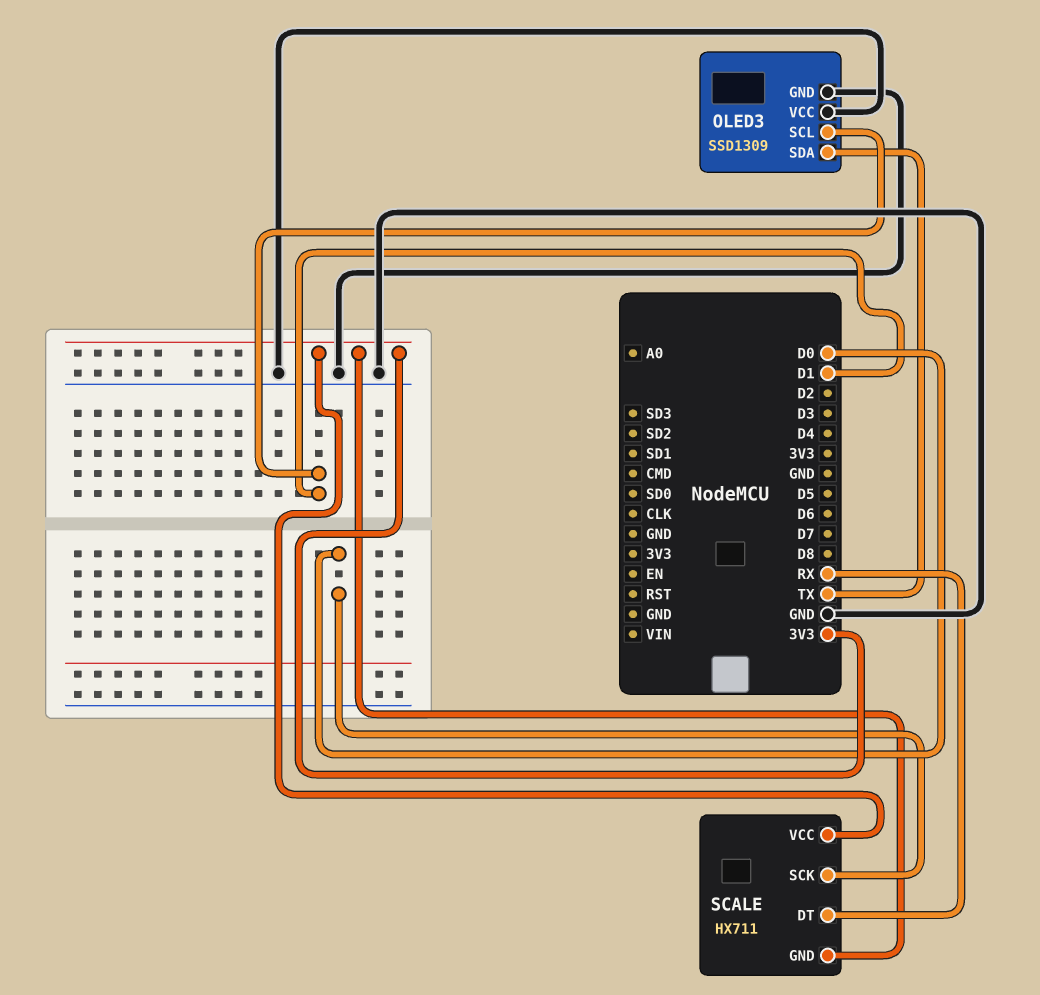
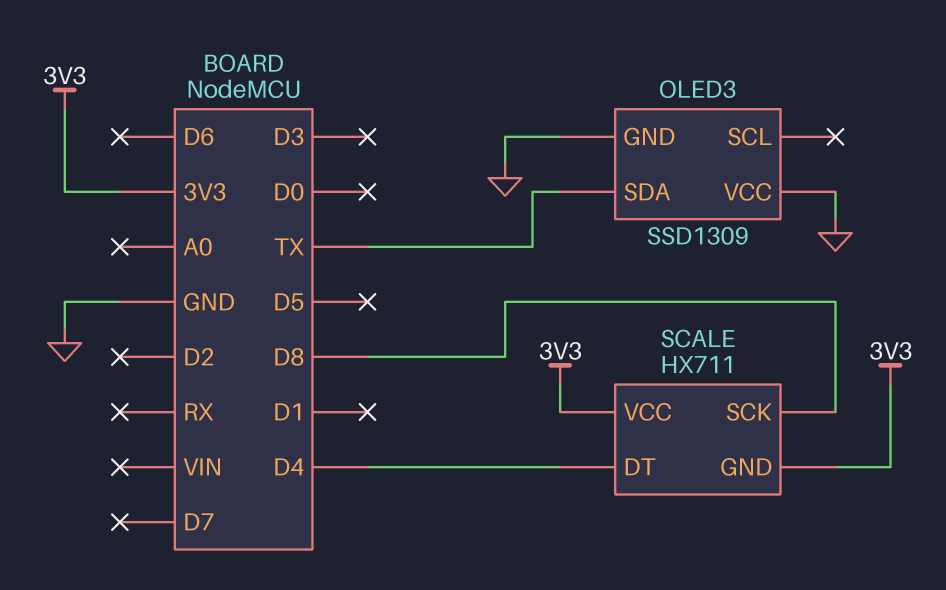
OLED3 pin SCL: D1 -> none
SCALE pin DT: RX -> D4
SCALE pin SCK: D0 -> D8

